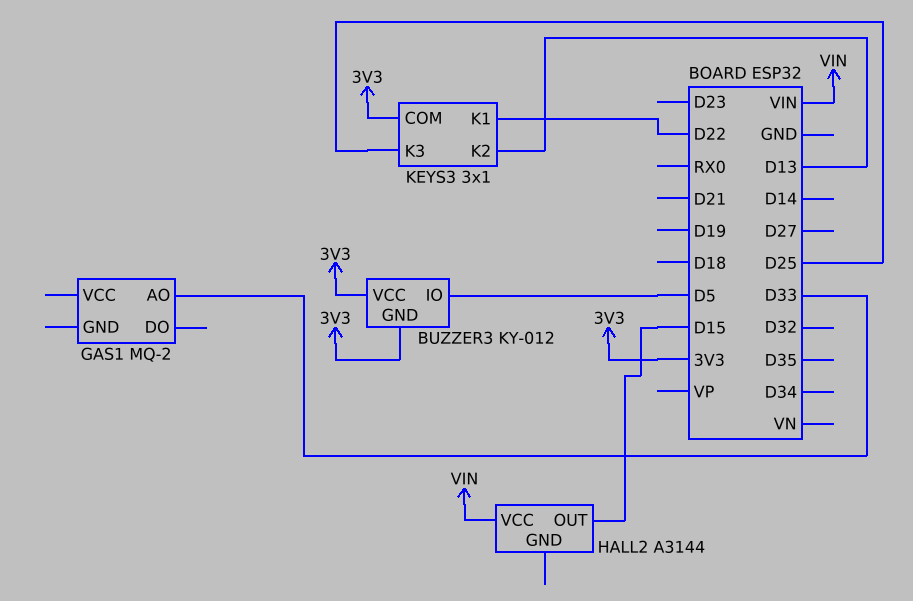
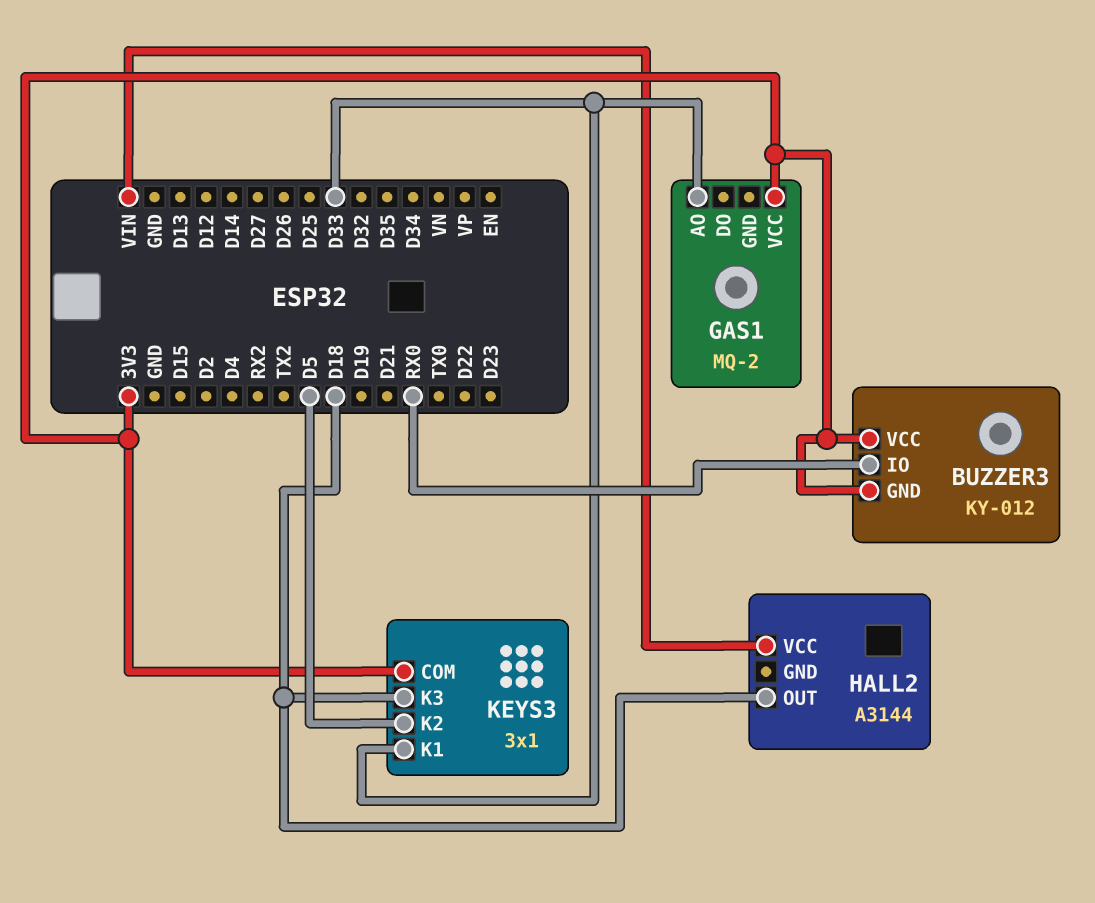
BUZZER3 pin IO: D5 -> RX0
GAS1 pin VCC: none -> 3V3
HALL2 pin OUT: D15 -> D18
KEYS3 pin K1: D22 -> D33
KEYS3 pin K2: D13 -> D5
KEYS3 pin K3: D25 -> D18

